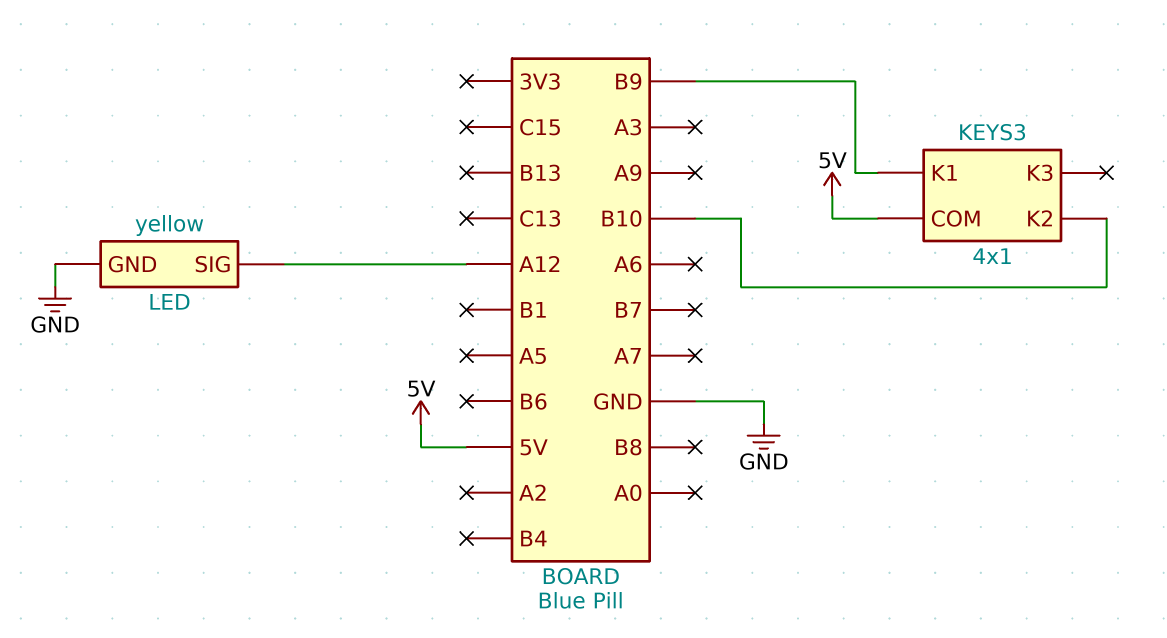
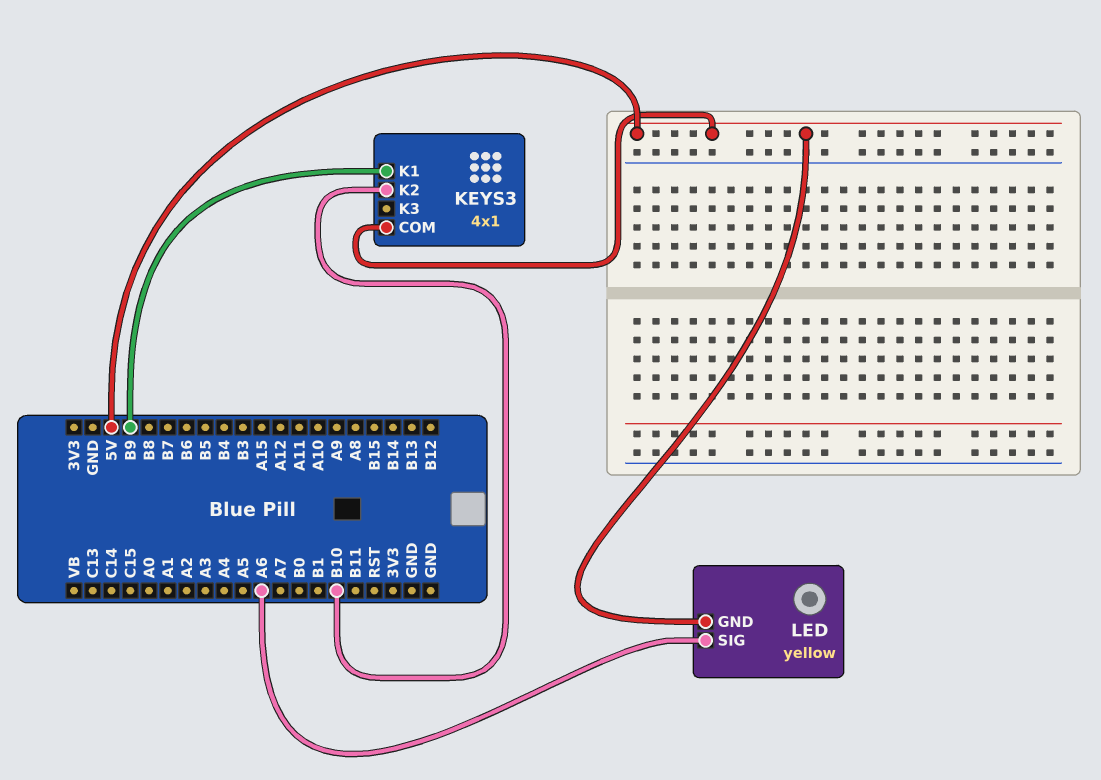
LED pin GND: GND -> 5V
LED pin SIG: A12 -> A6

